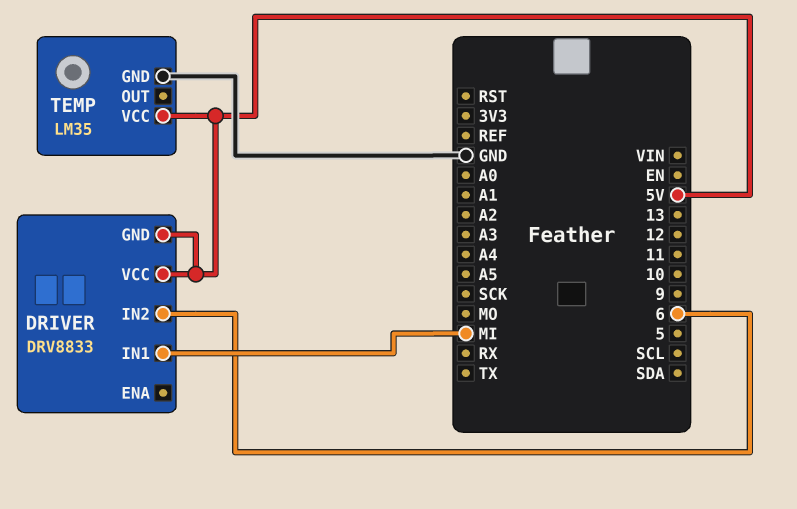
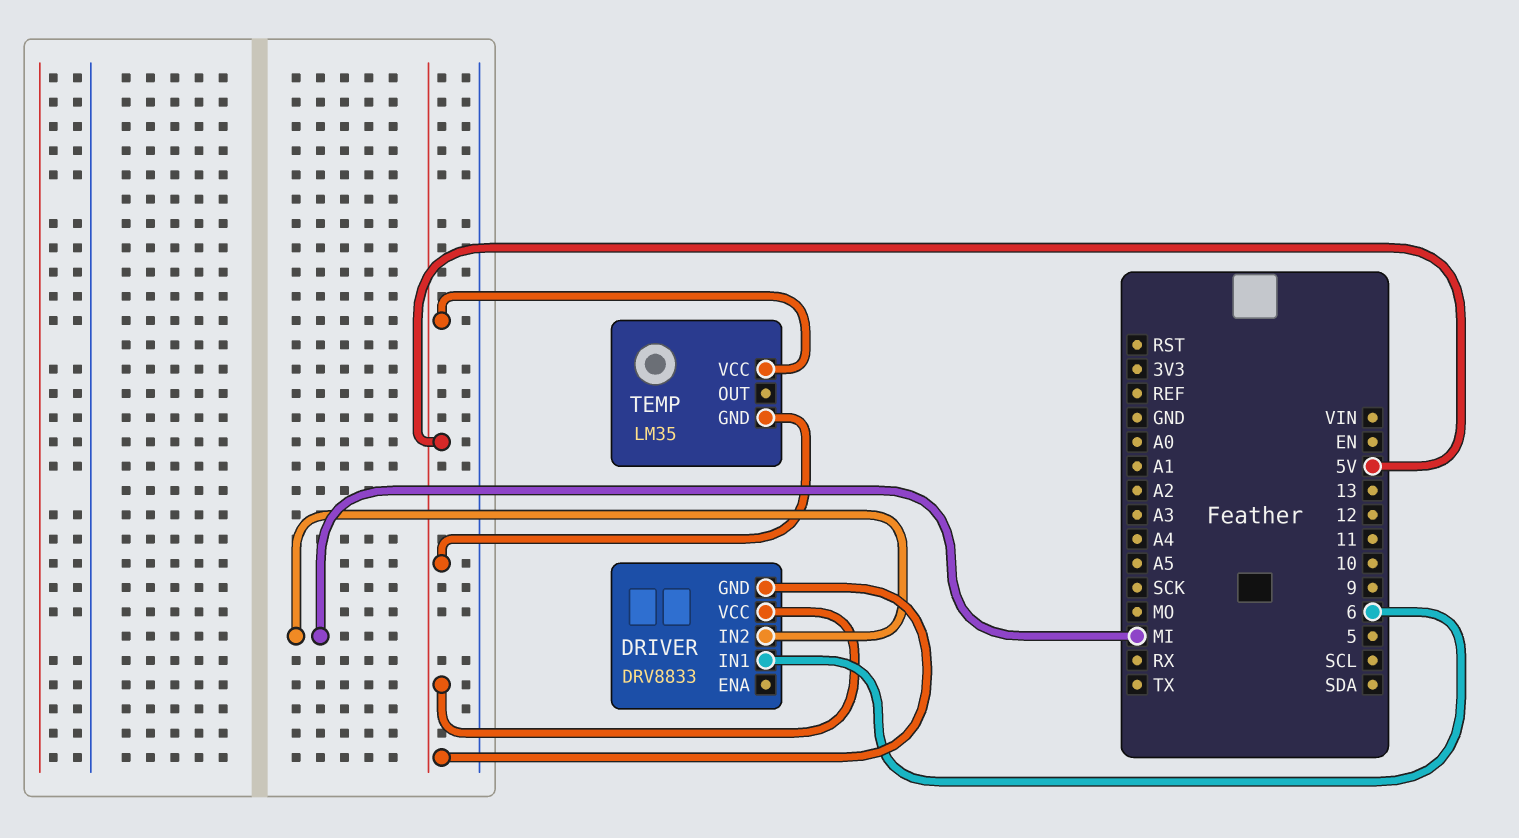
DRIVER pin IN1: MI -> 6
DRIVER pin IN2: 6 -> MI
TEMP pin GND: GND -> 5V

